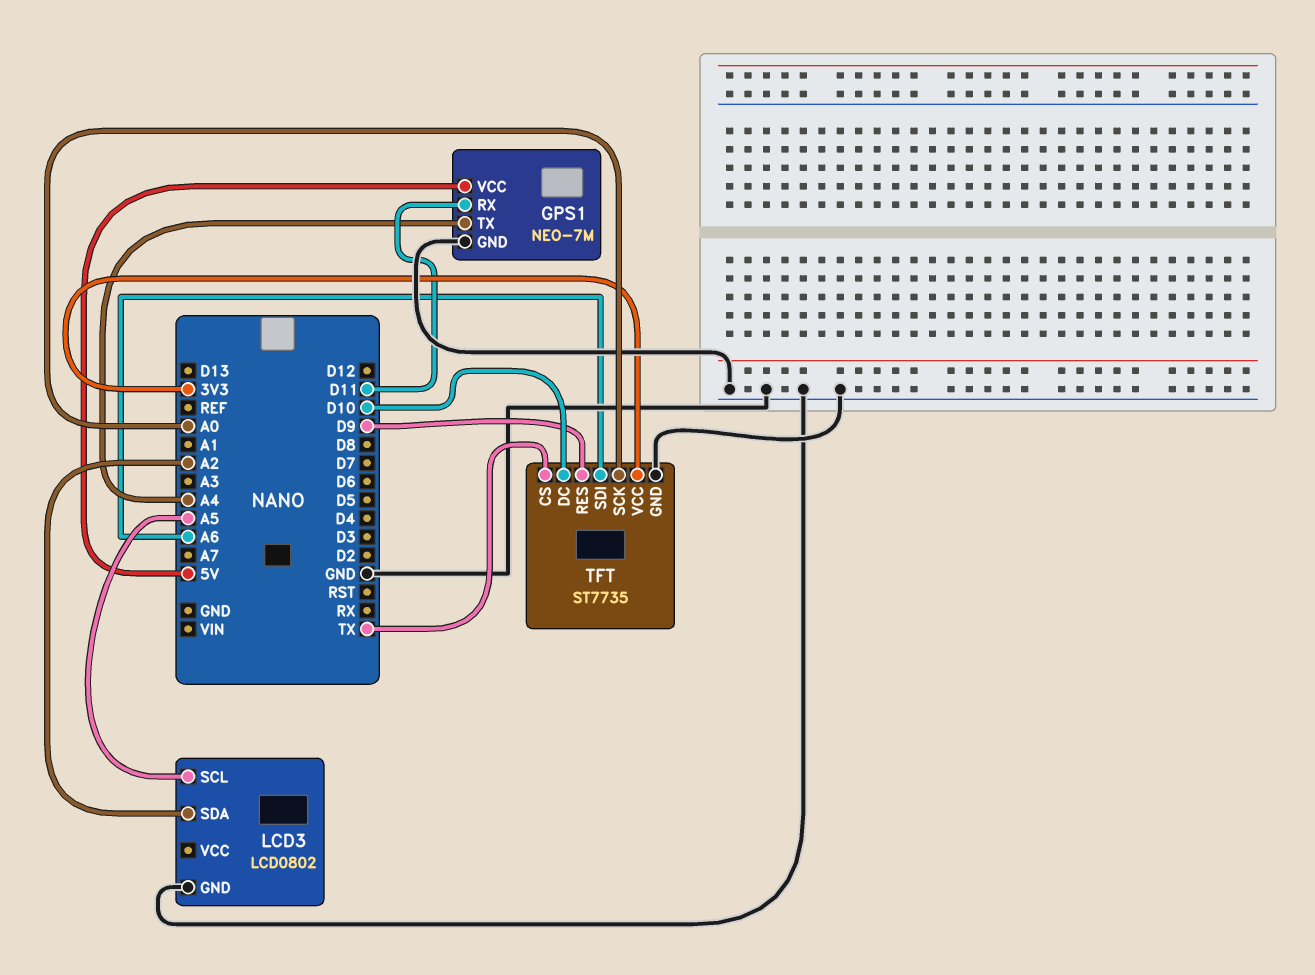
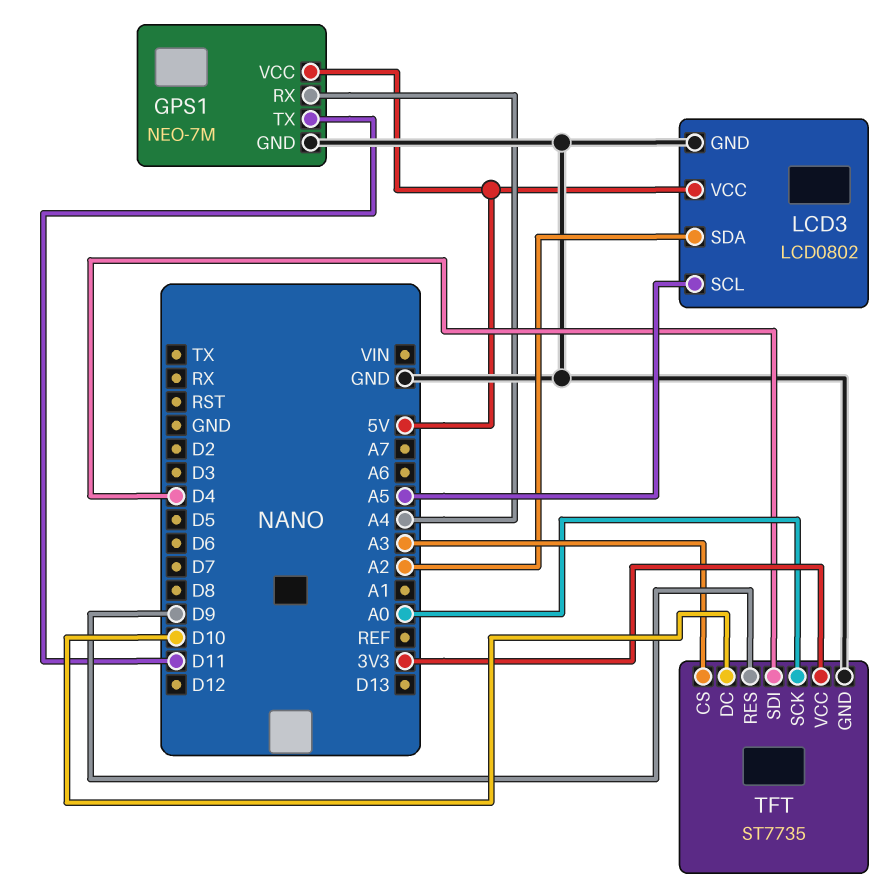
GPS1 pin RX: D11 -> A4
GPS1 pin TX: A4 -> D11
LCD3 pin VCC: none -> 5V
TFT pin CS: TX -> A3
TFT pin SDI: A6 -> D4

